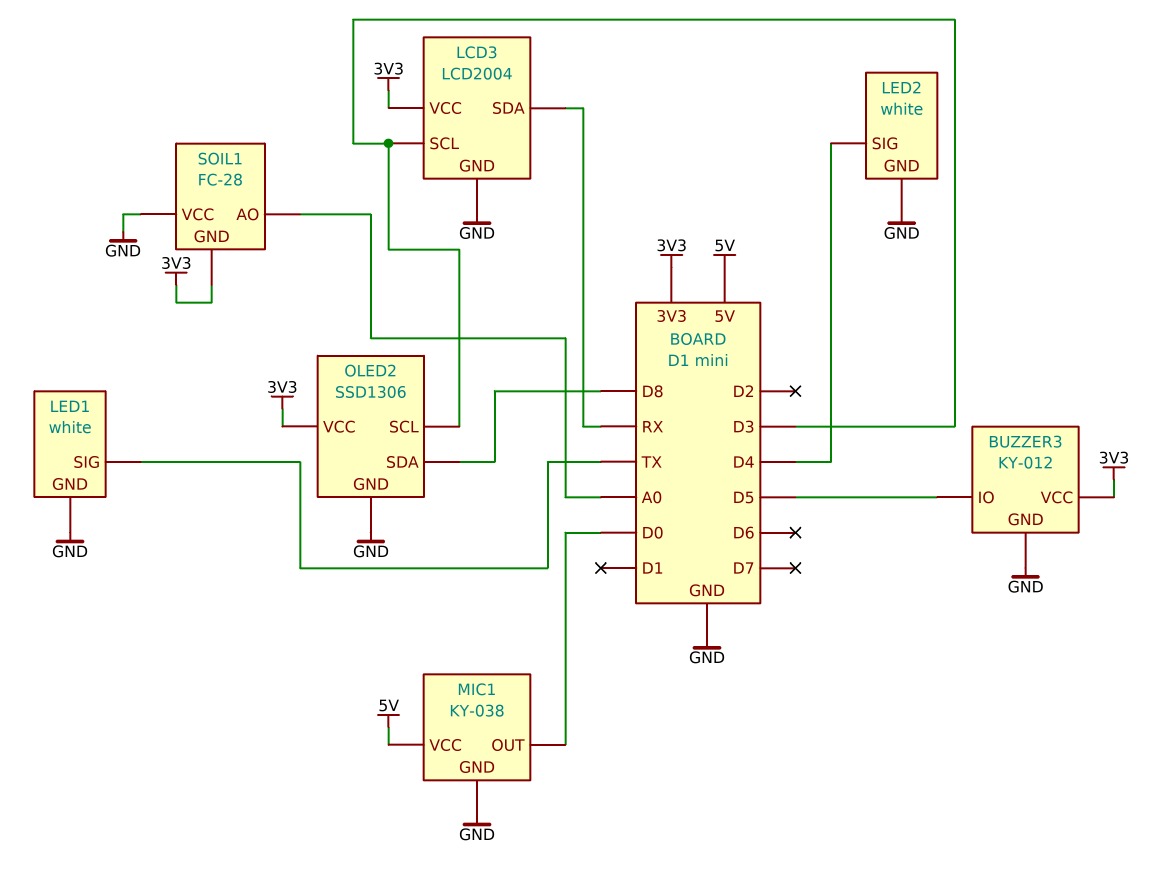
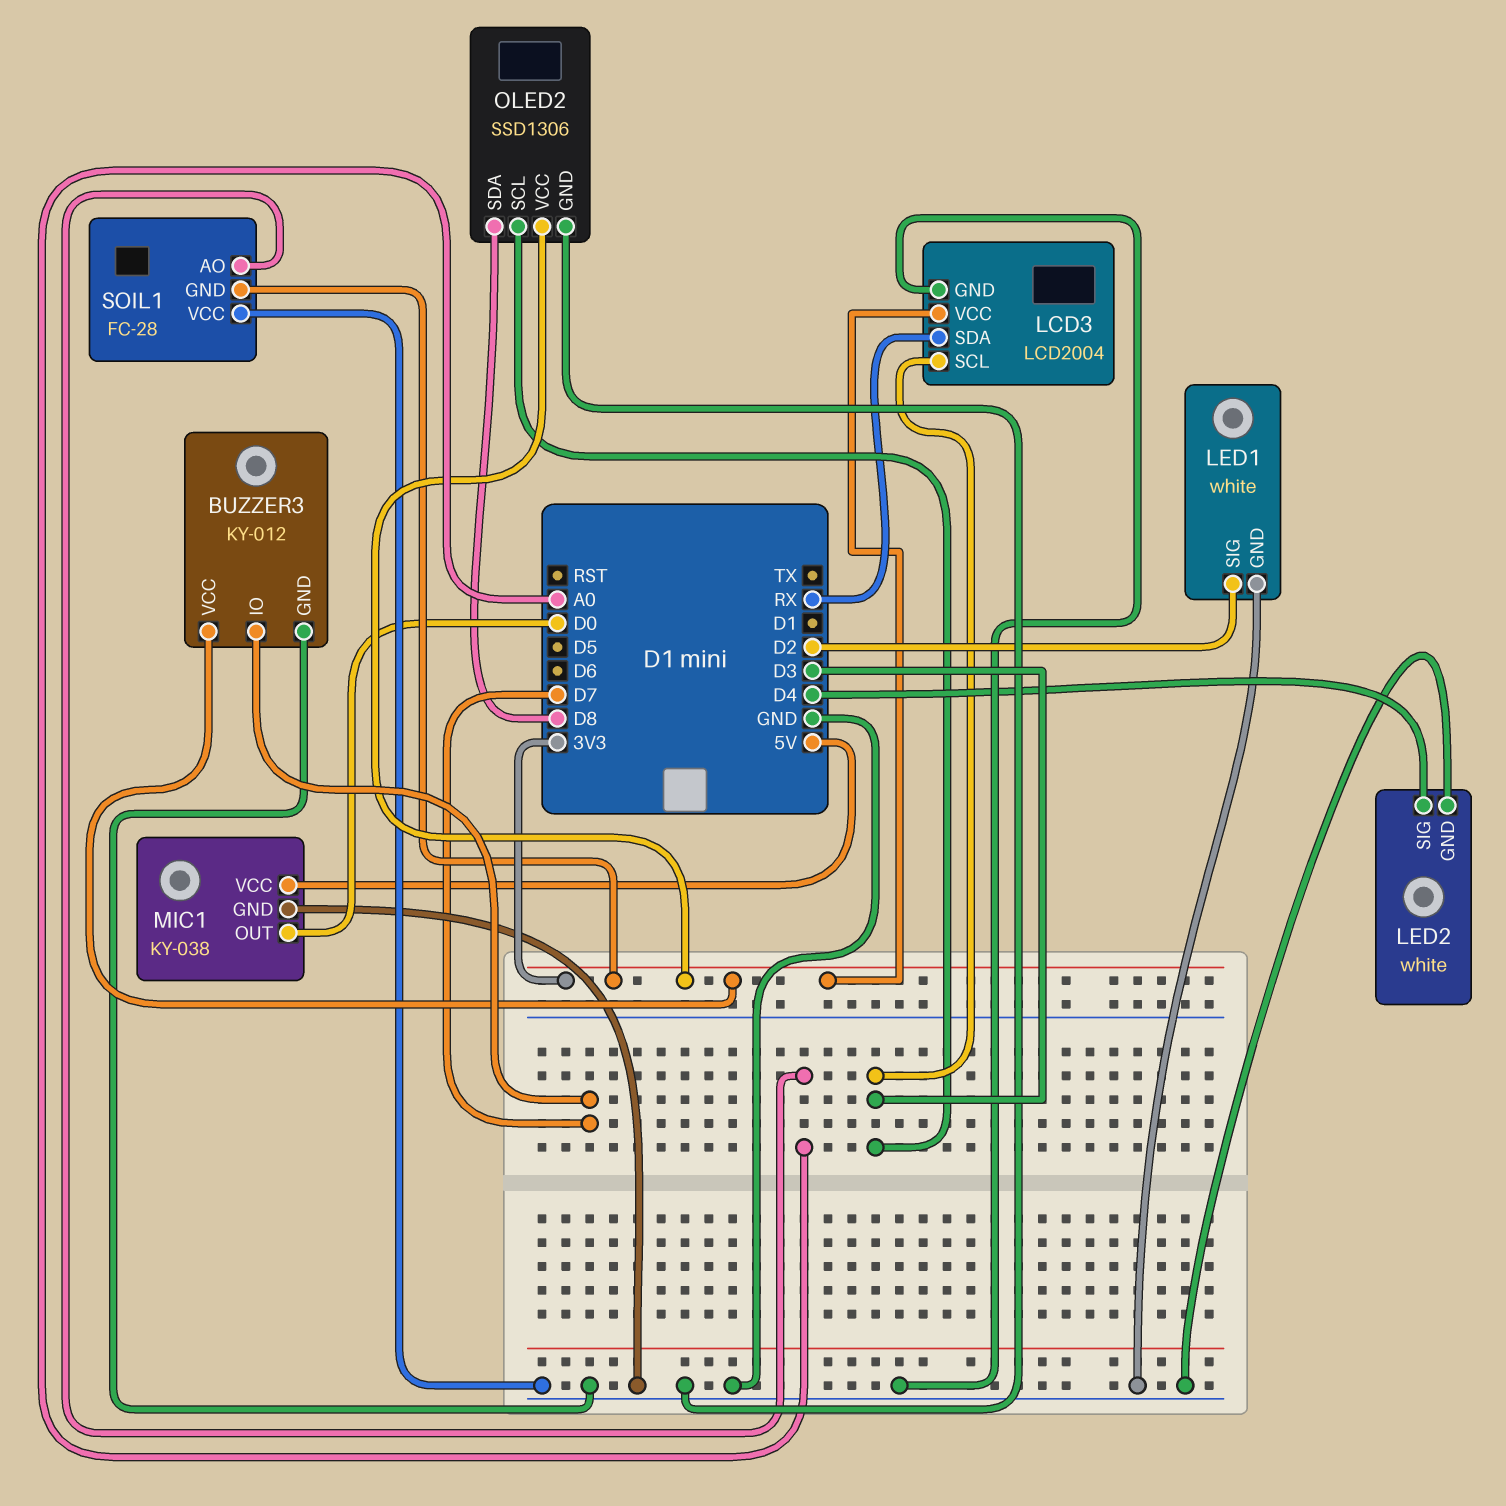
BUZZER3 pin IO: D5 -> D7
LED1 pin SIG: TX -> D2

